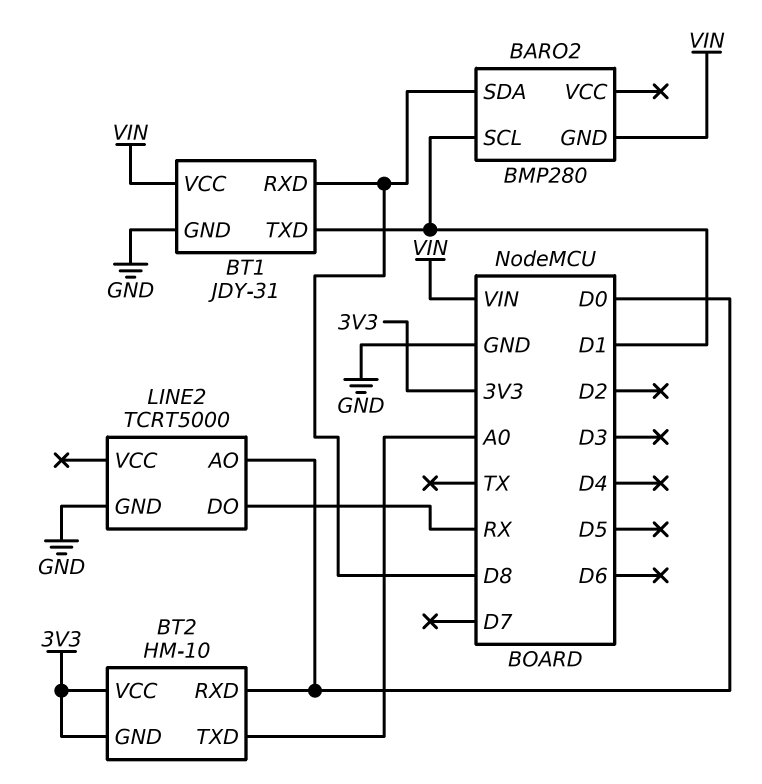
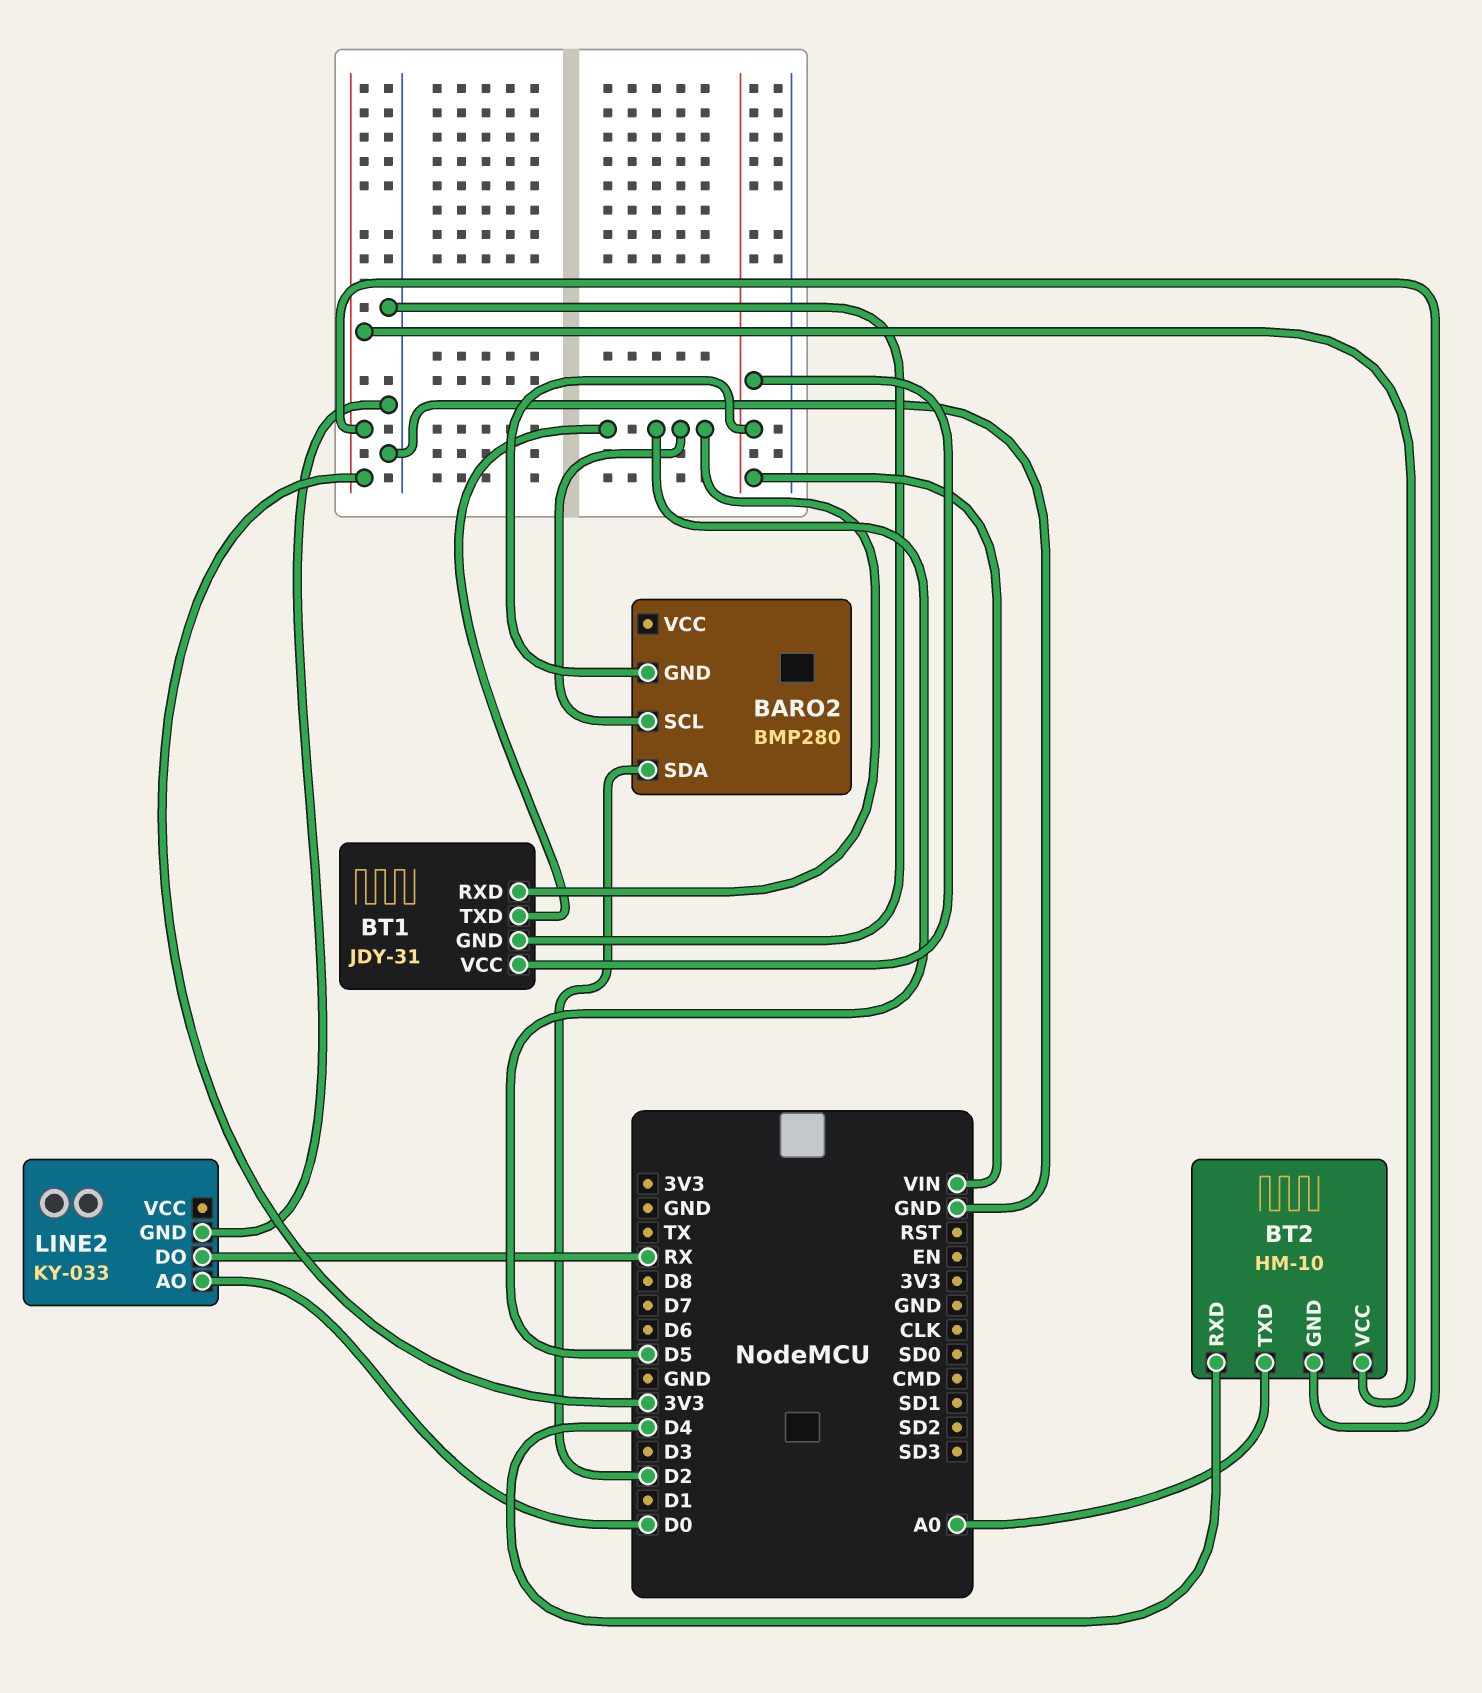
BARO2 pin SCL: D1 -> D5
BARO2 pin SDA: D8 -> D2
BT1 pin RXD: D8 -> D5
BT1 pin TXD: D1 -> D5
BT2 pin RXD: D0 -> D4
LINE2: TCRT5000 -> KY-033

